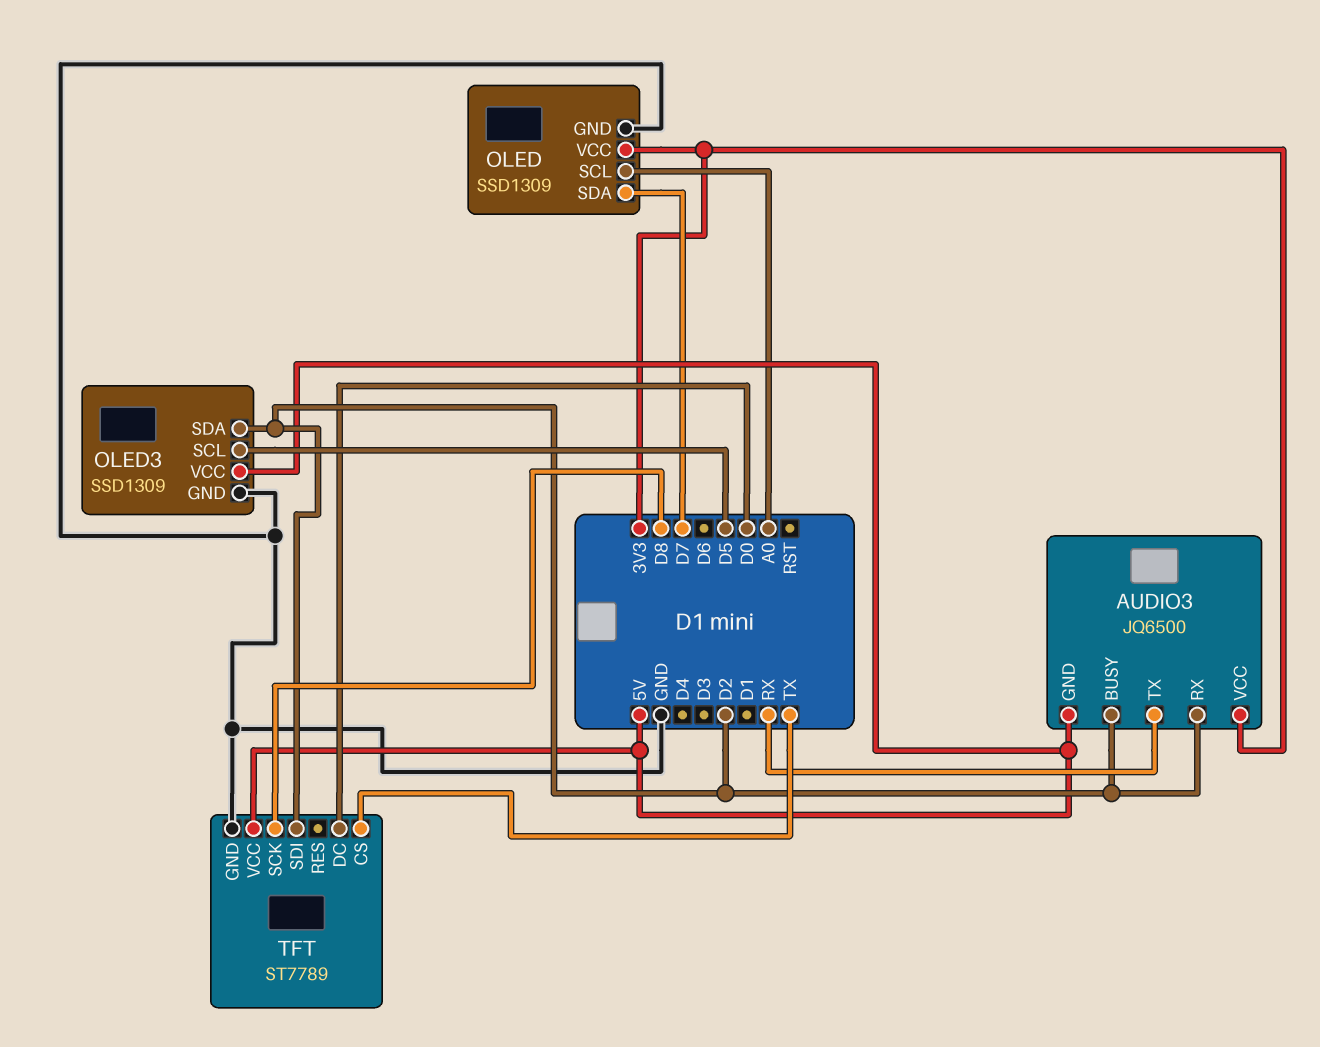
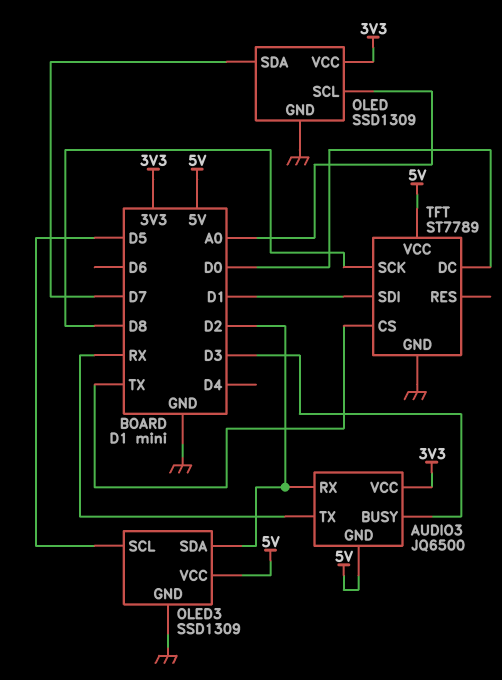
AUDIO3 pin BUSY: D2 -> D3
TFT pin SDI: D2 -> D1

